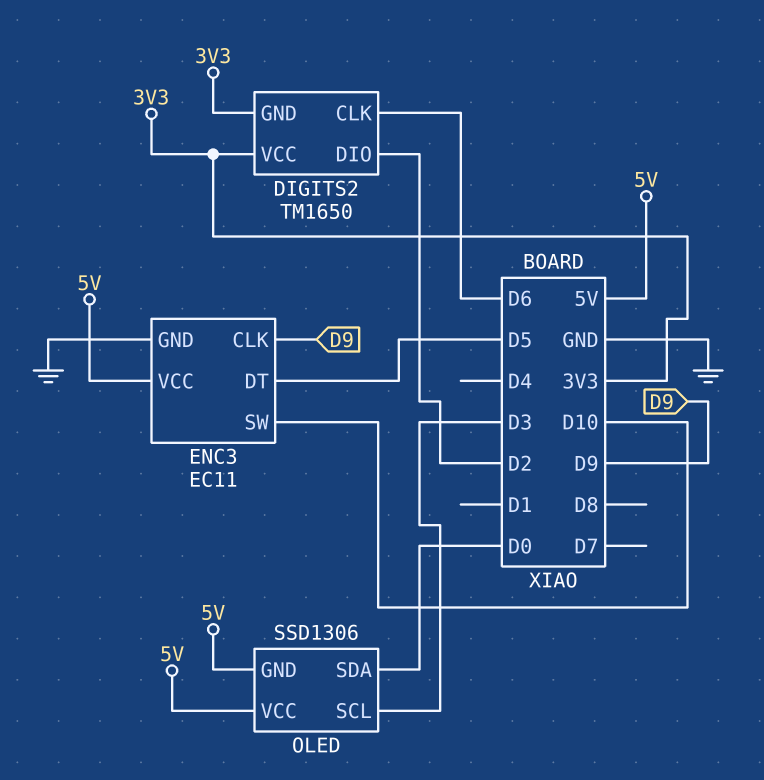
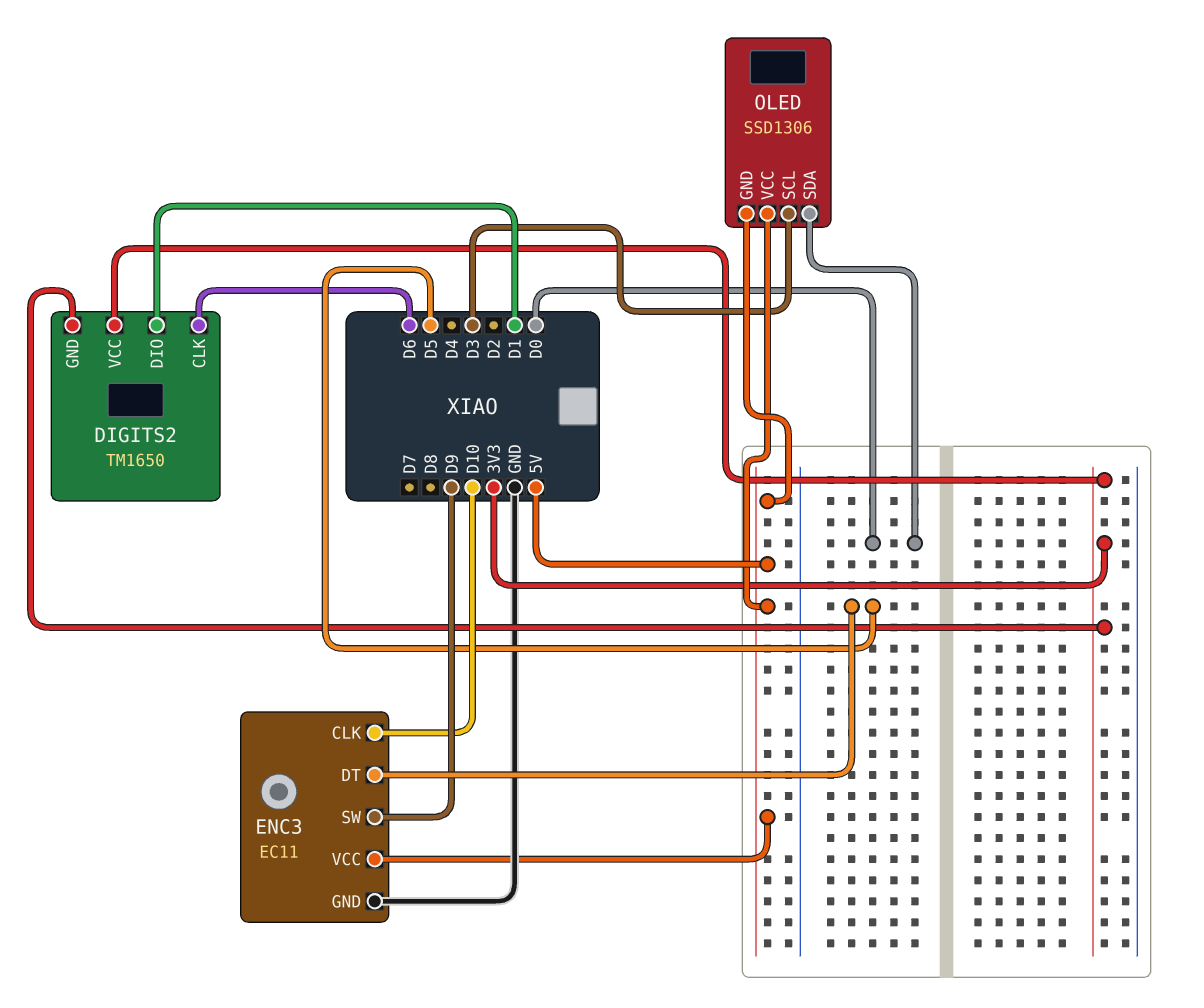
DIGITS2 pin DIO: D2 -> D1
ENC3 pin CLK: D9 -> D10
ENC3 pin SW: D10 -> D9

